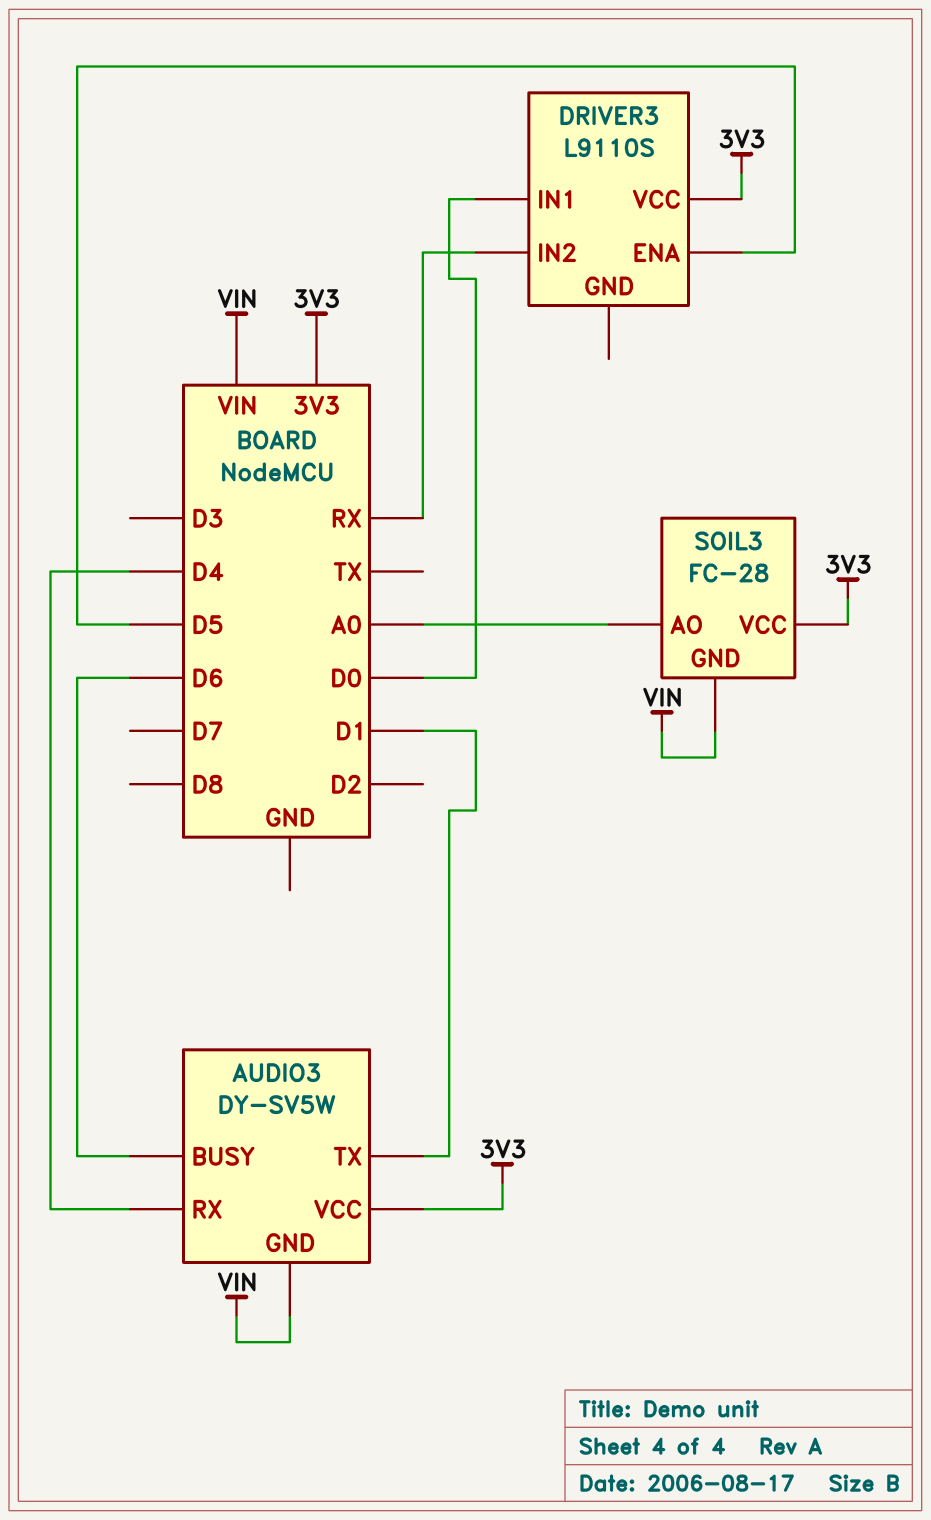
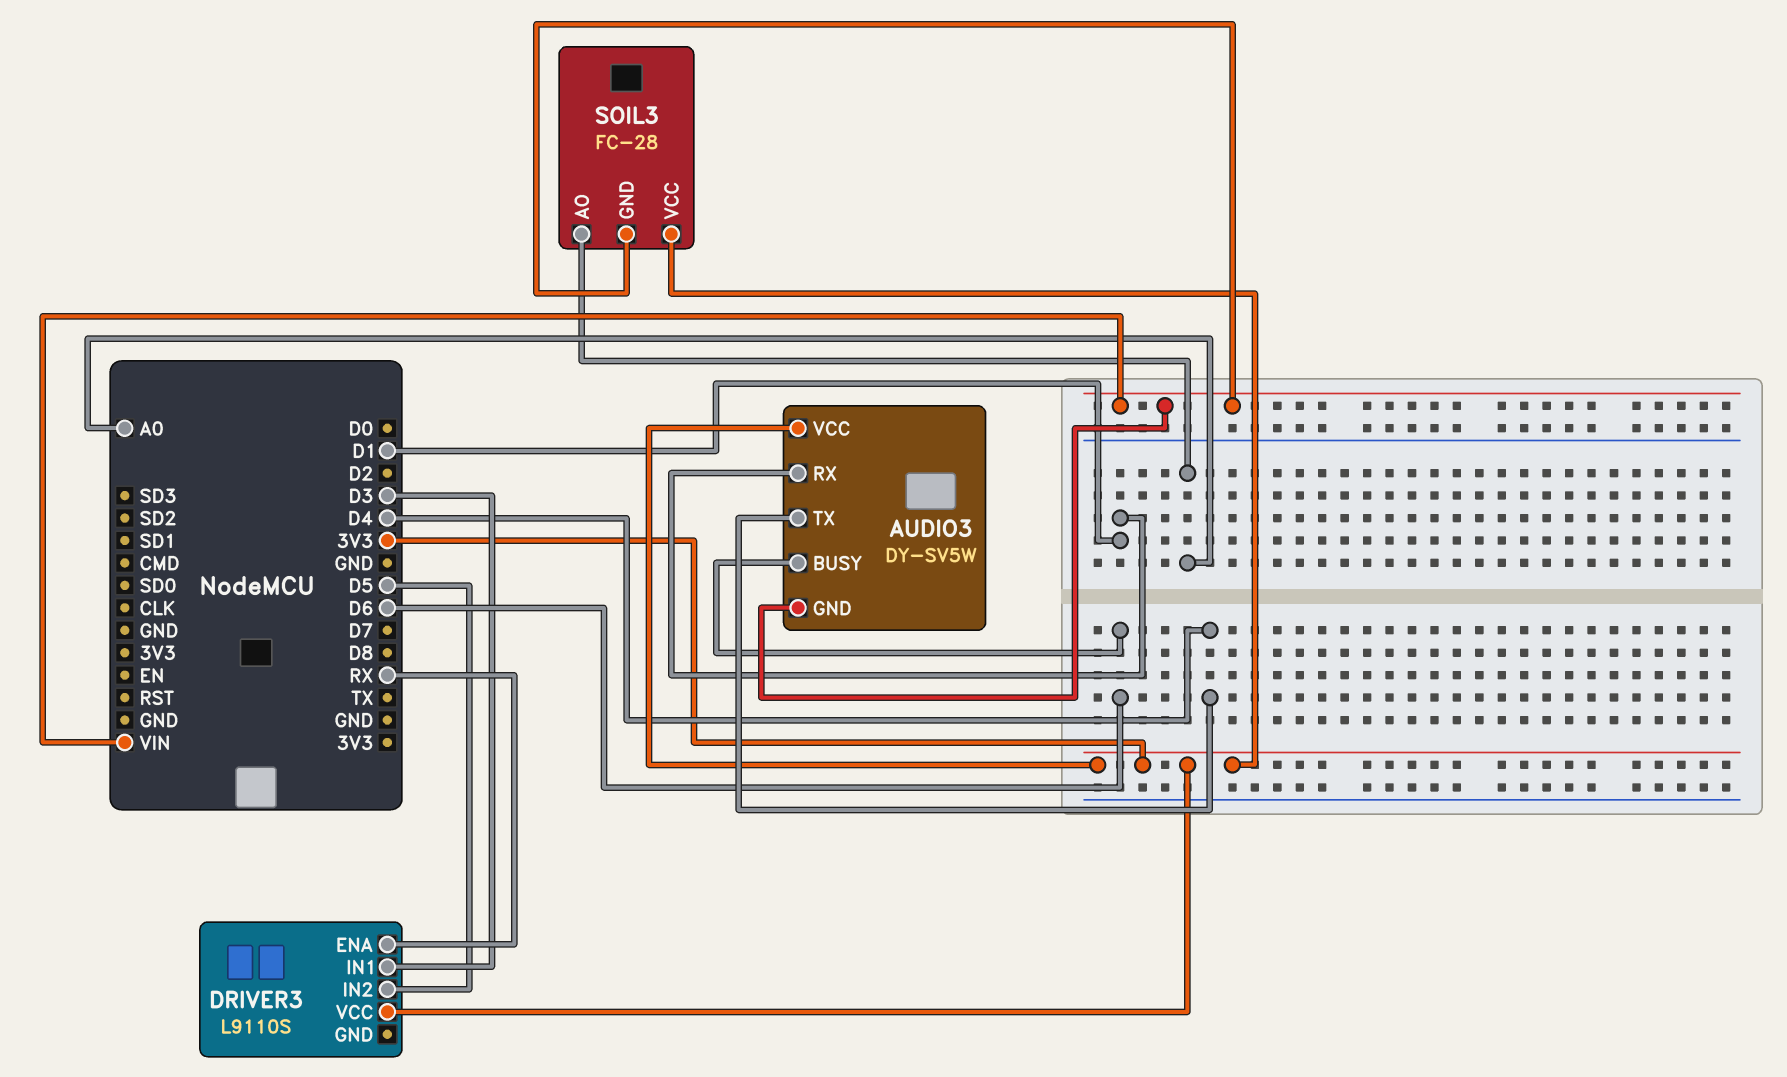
AUDIO3 pin RX: D4 -> D1
AUDIO3 pin TX: D1 -> D4
DRIVER3 pin ENA: D5 -> RX
DRIVER3 pin IN1: D0 -> D3
DRIVER3 pin IN2: RX -> D5

